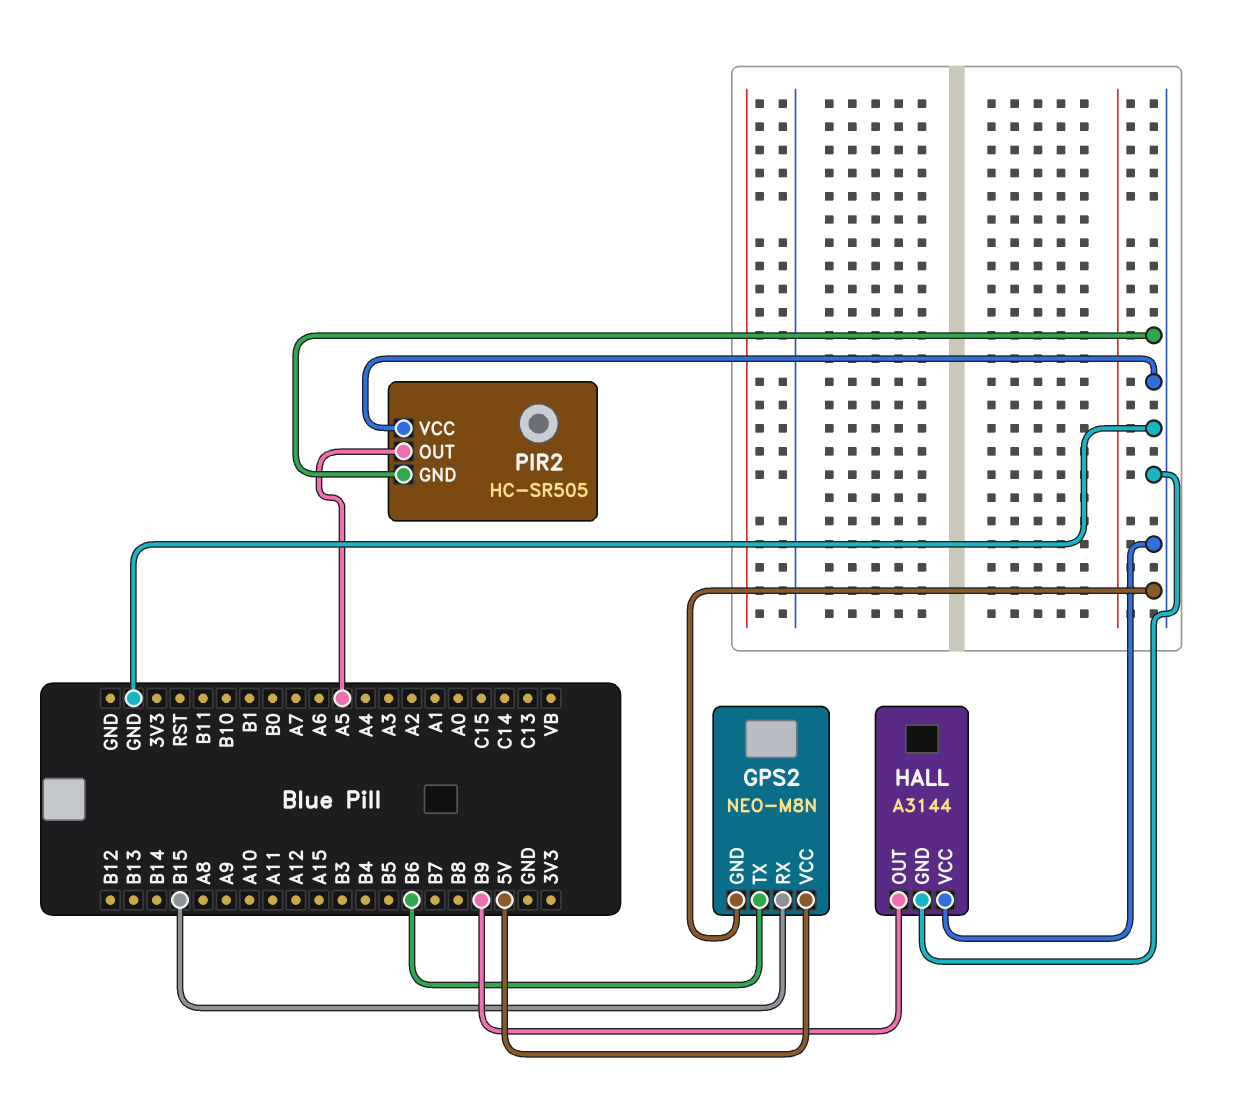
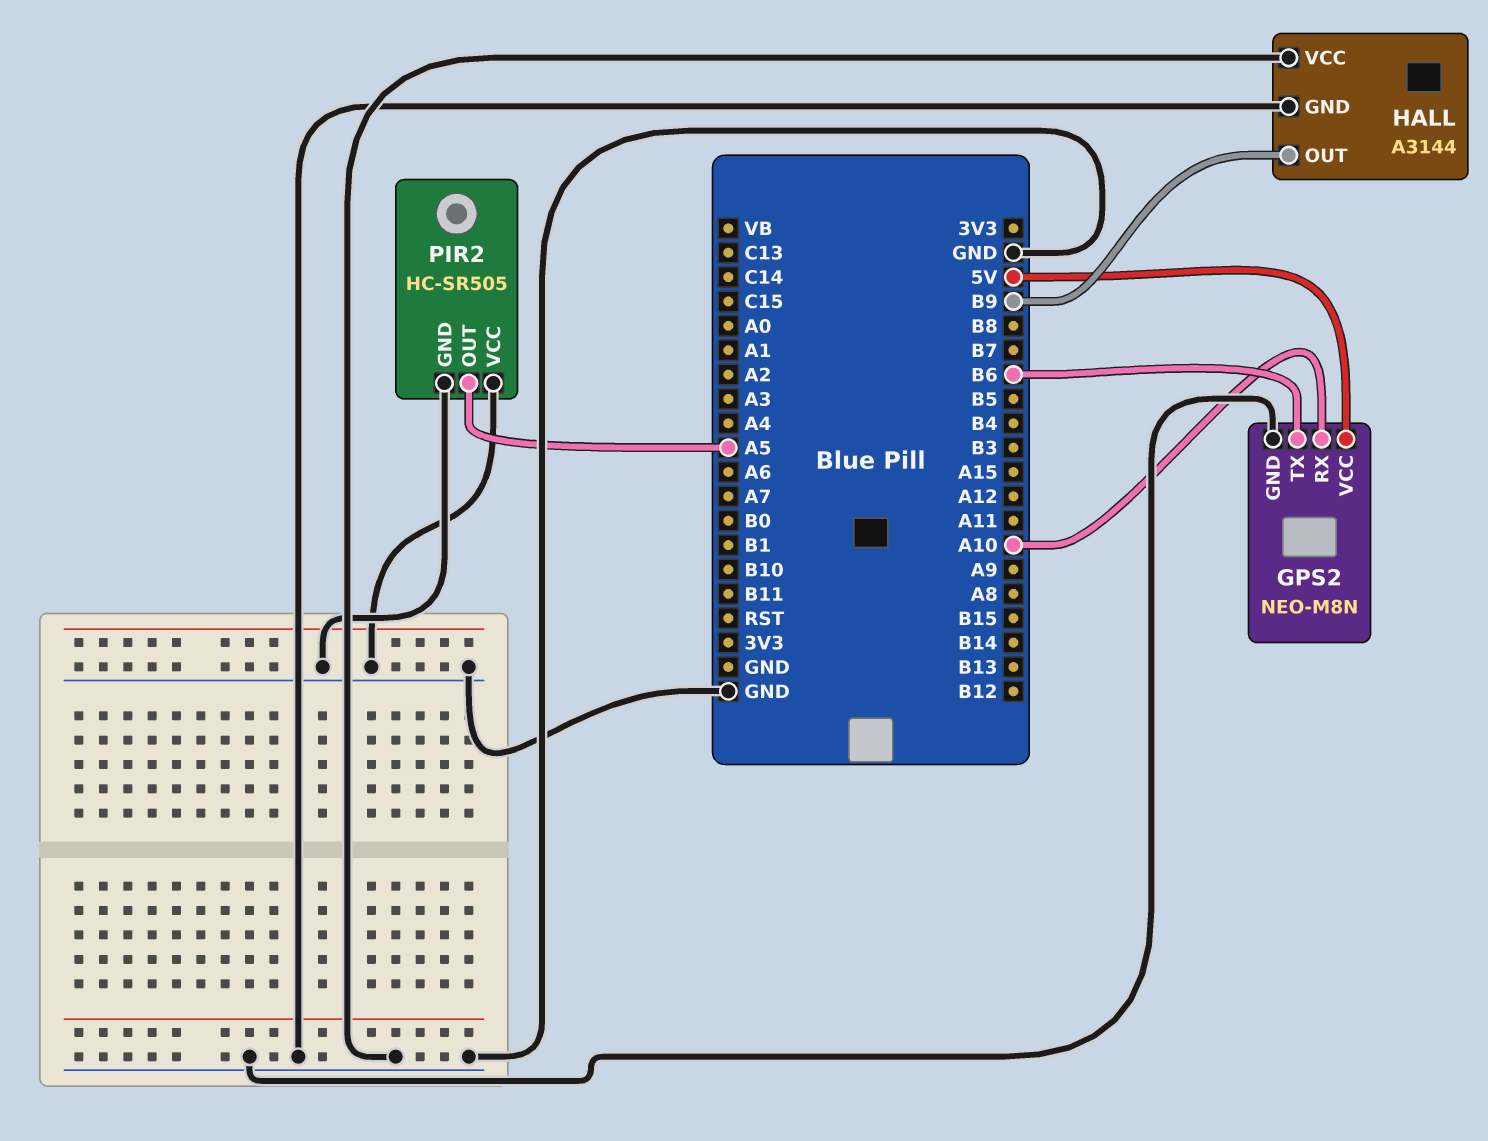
GPS2 pin RX: B15 -> A10

